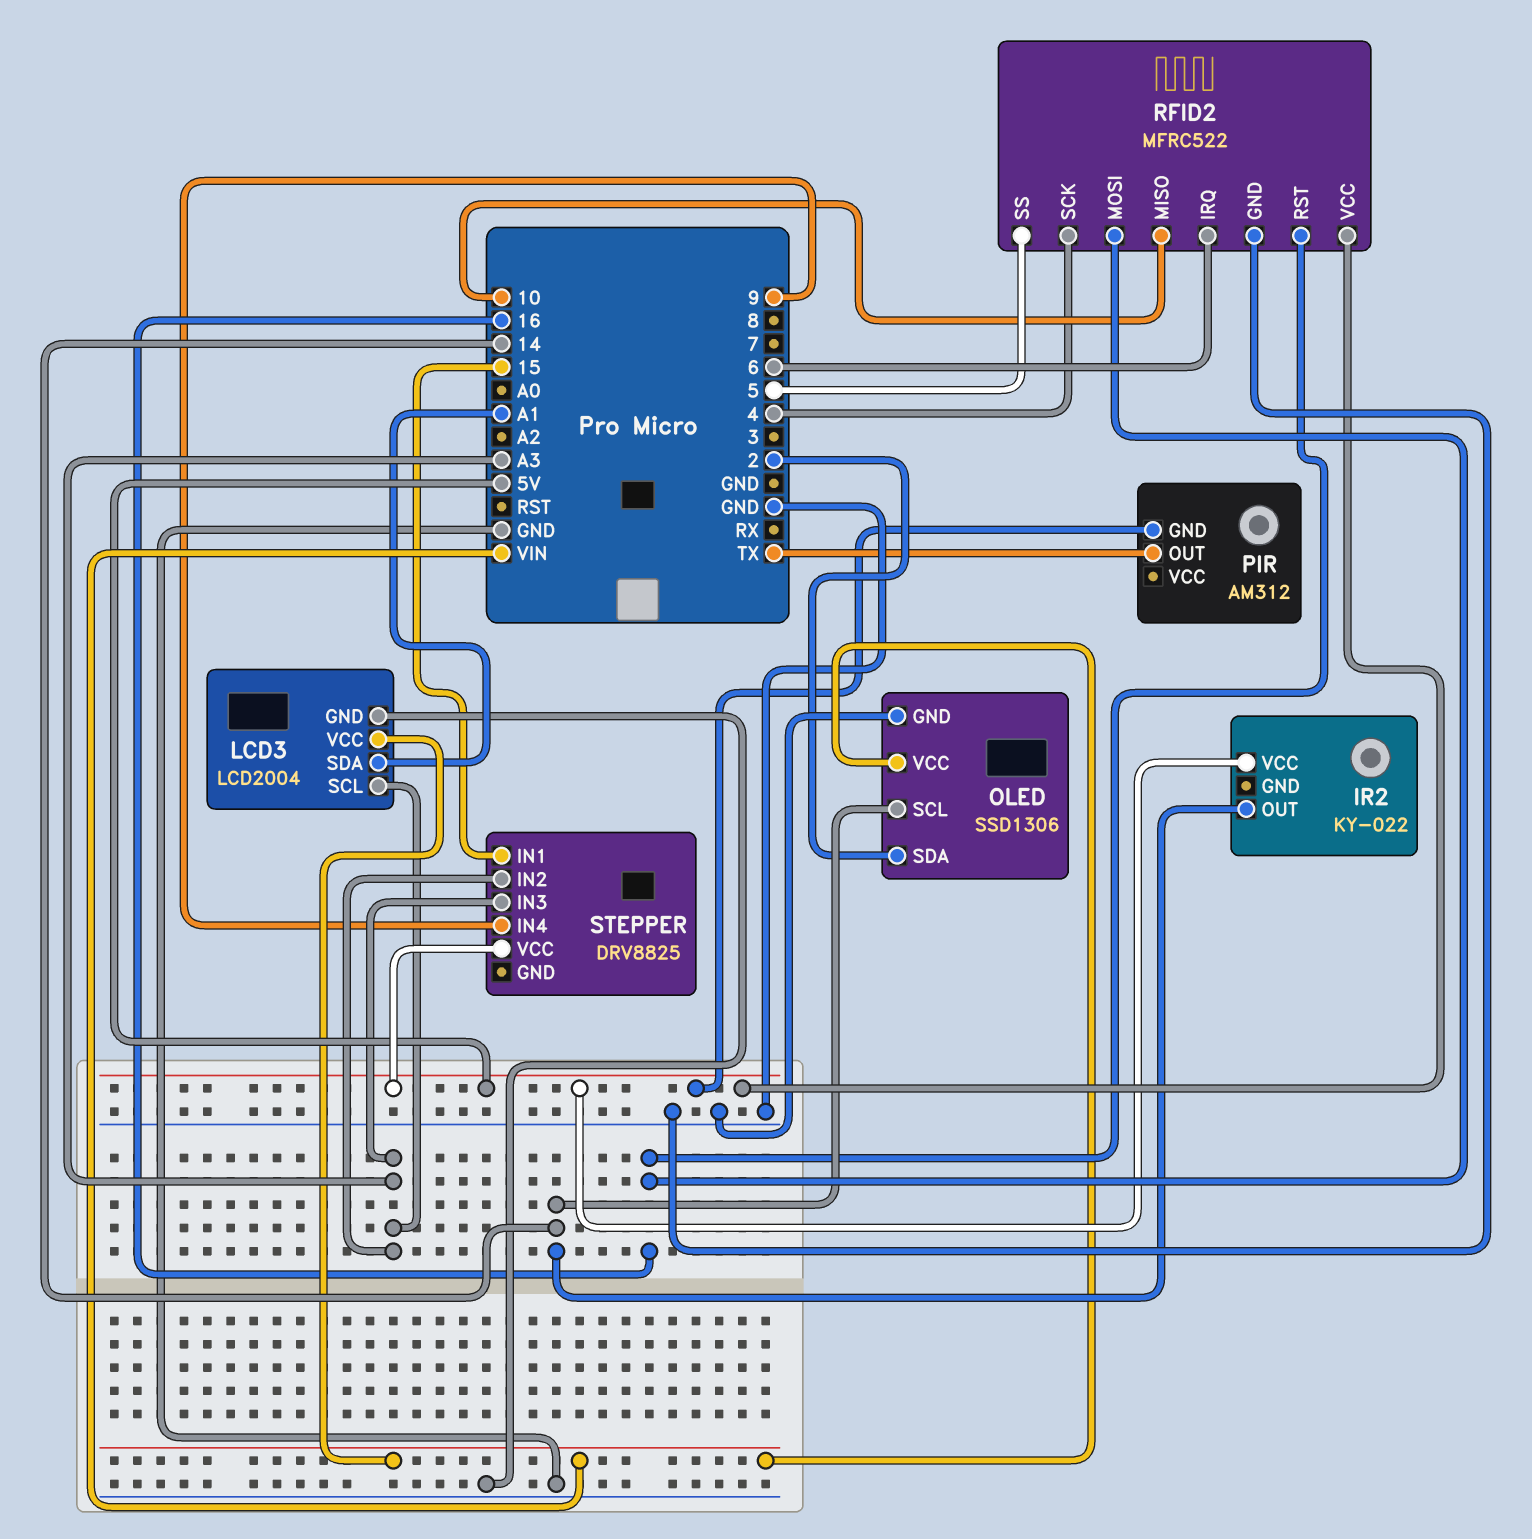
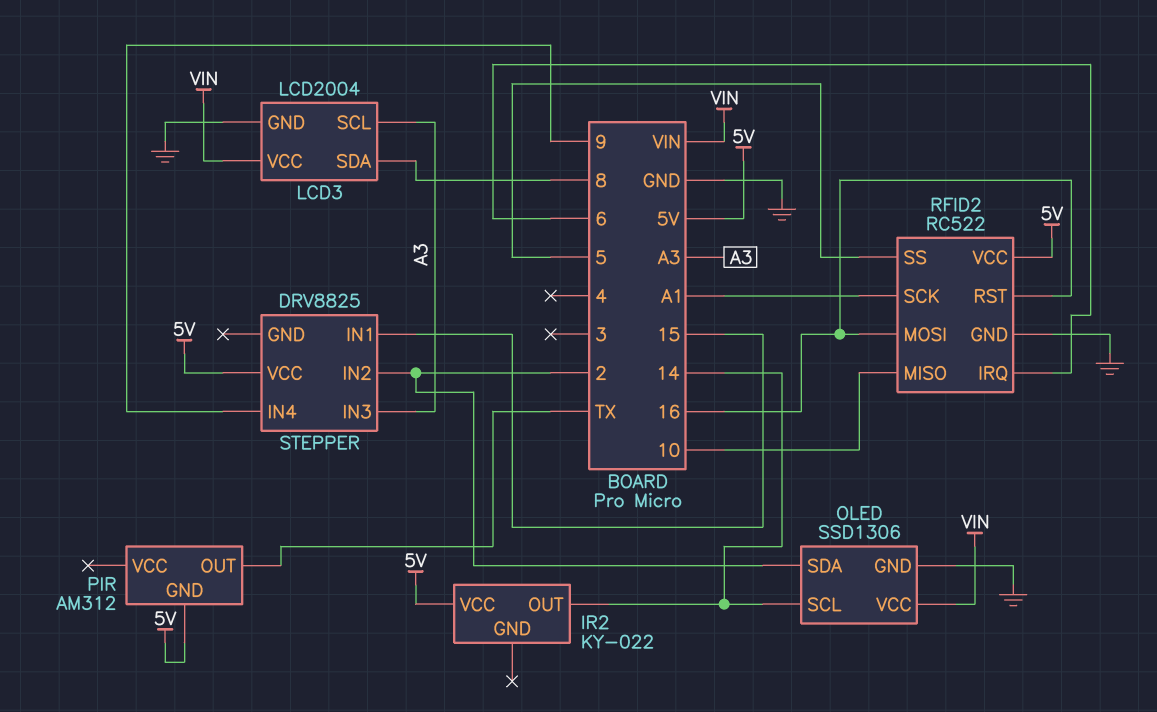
LCD3 pin SDA: A1 -> 8
RFID2: MFRC522 -> RC522
RFID2 pin SCK: 4 -> A1
STEPPER pin IN2: A3 -> 2

